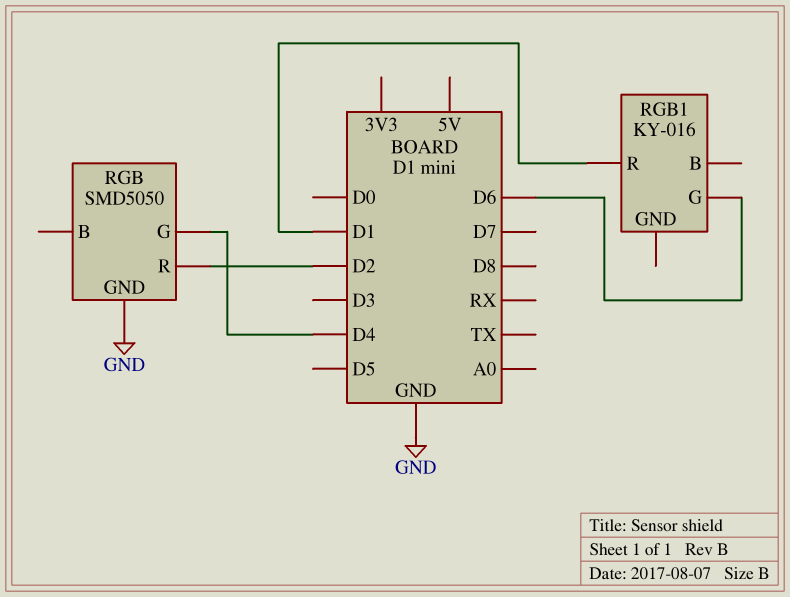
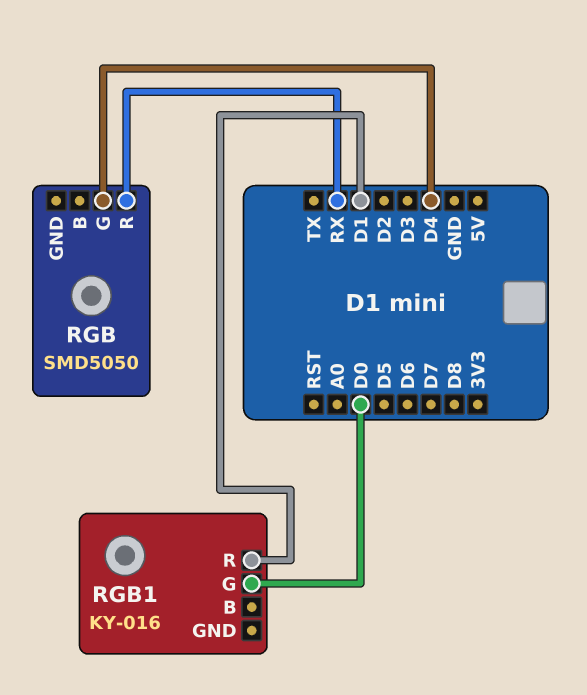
RGB pin GND: GND -> none
RGB pin R: D2 -> RX
RGB1 pin G: D6 -> D0

